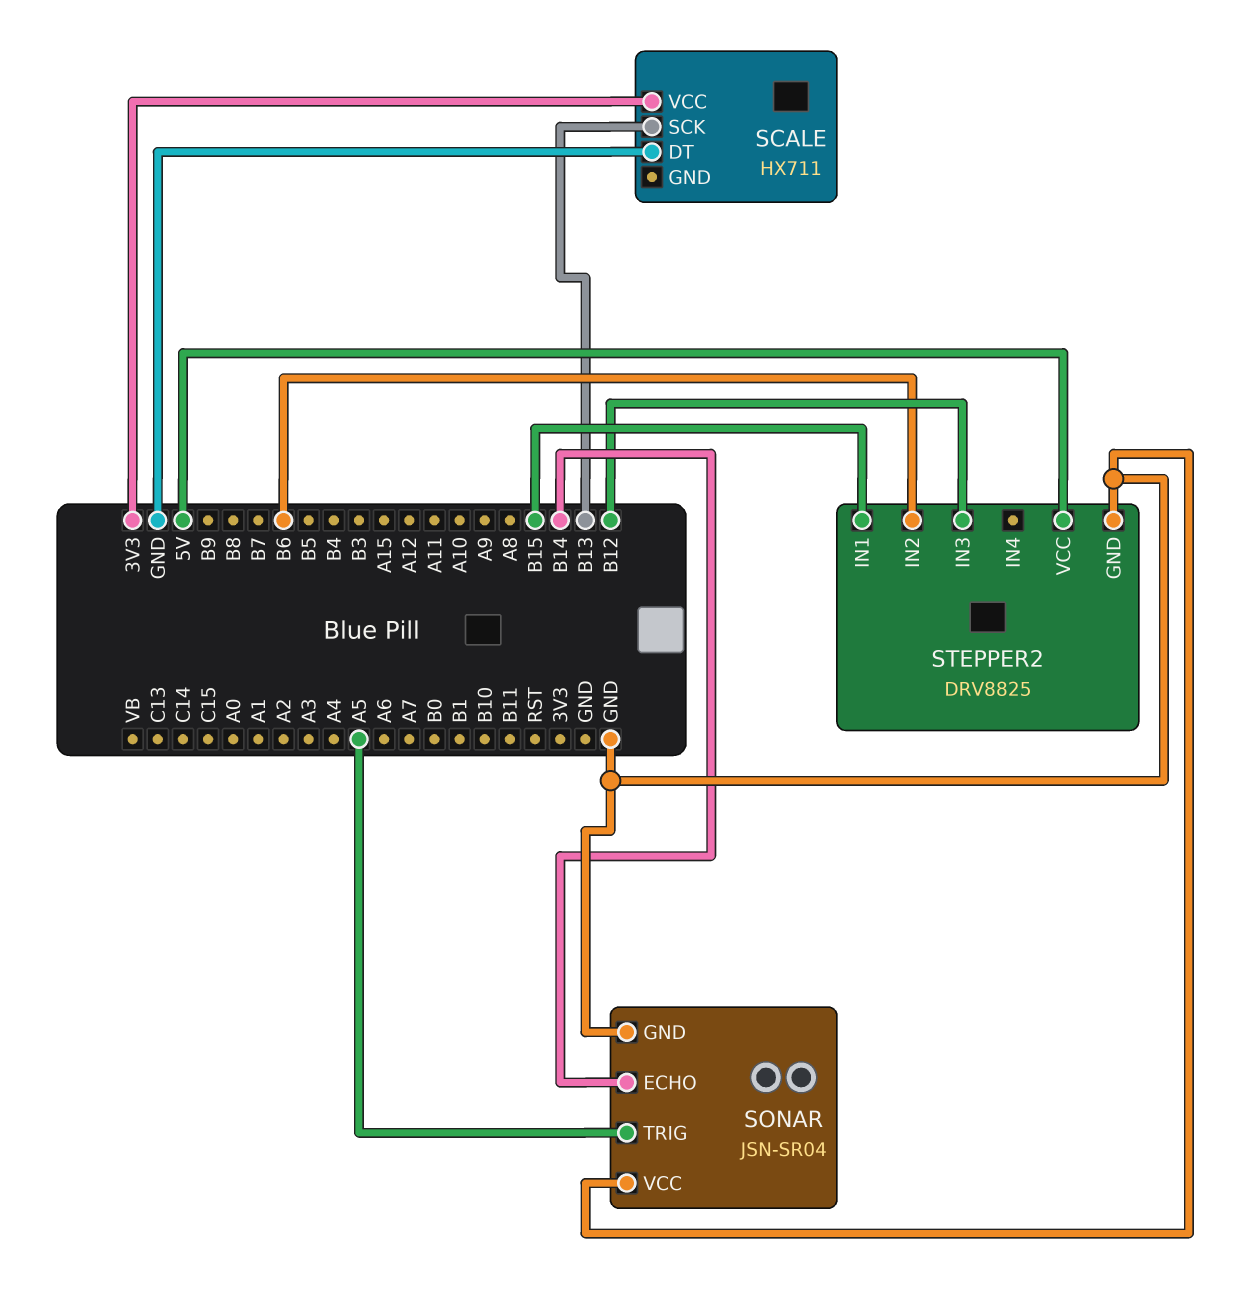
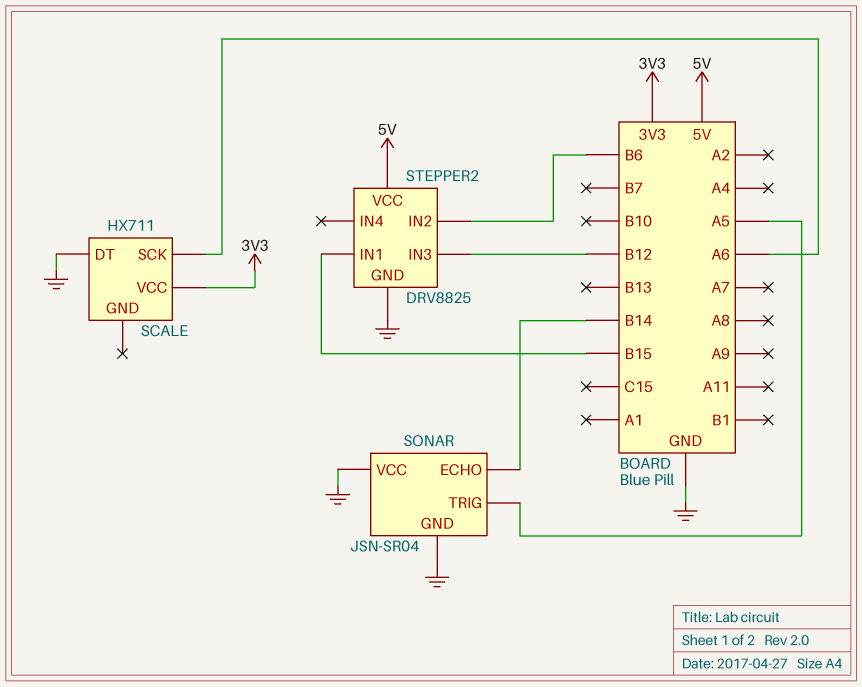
SCALE pin SCK: B13 -> A6

